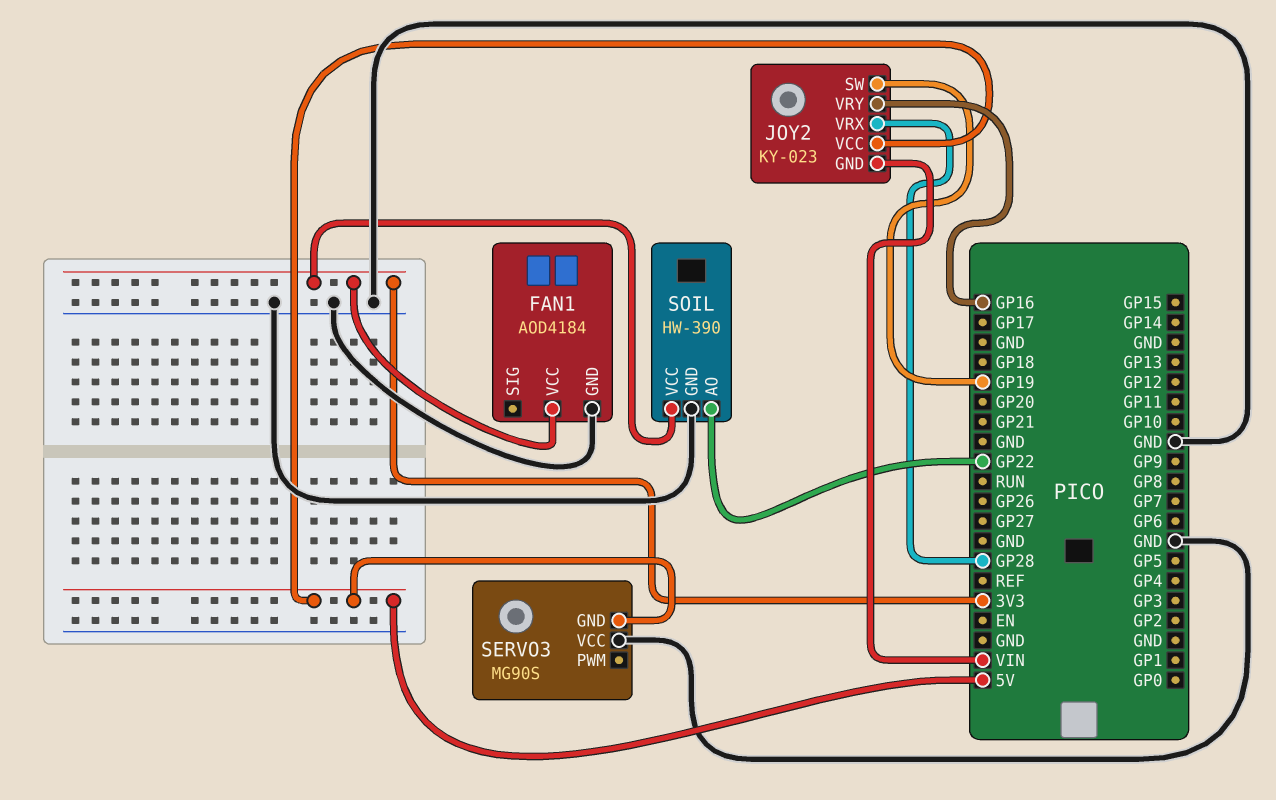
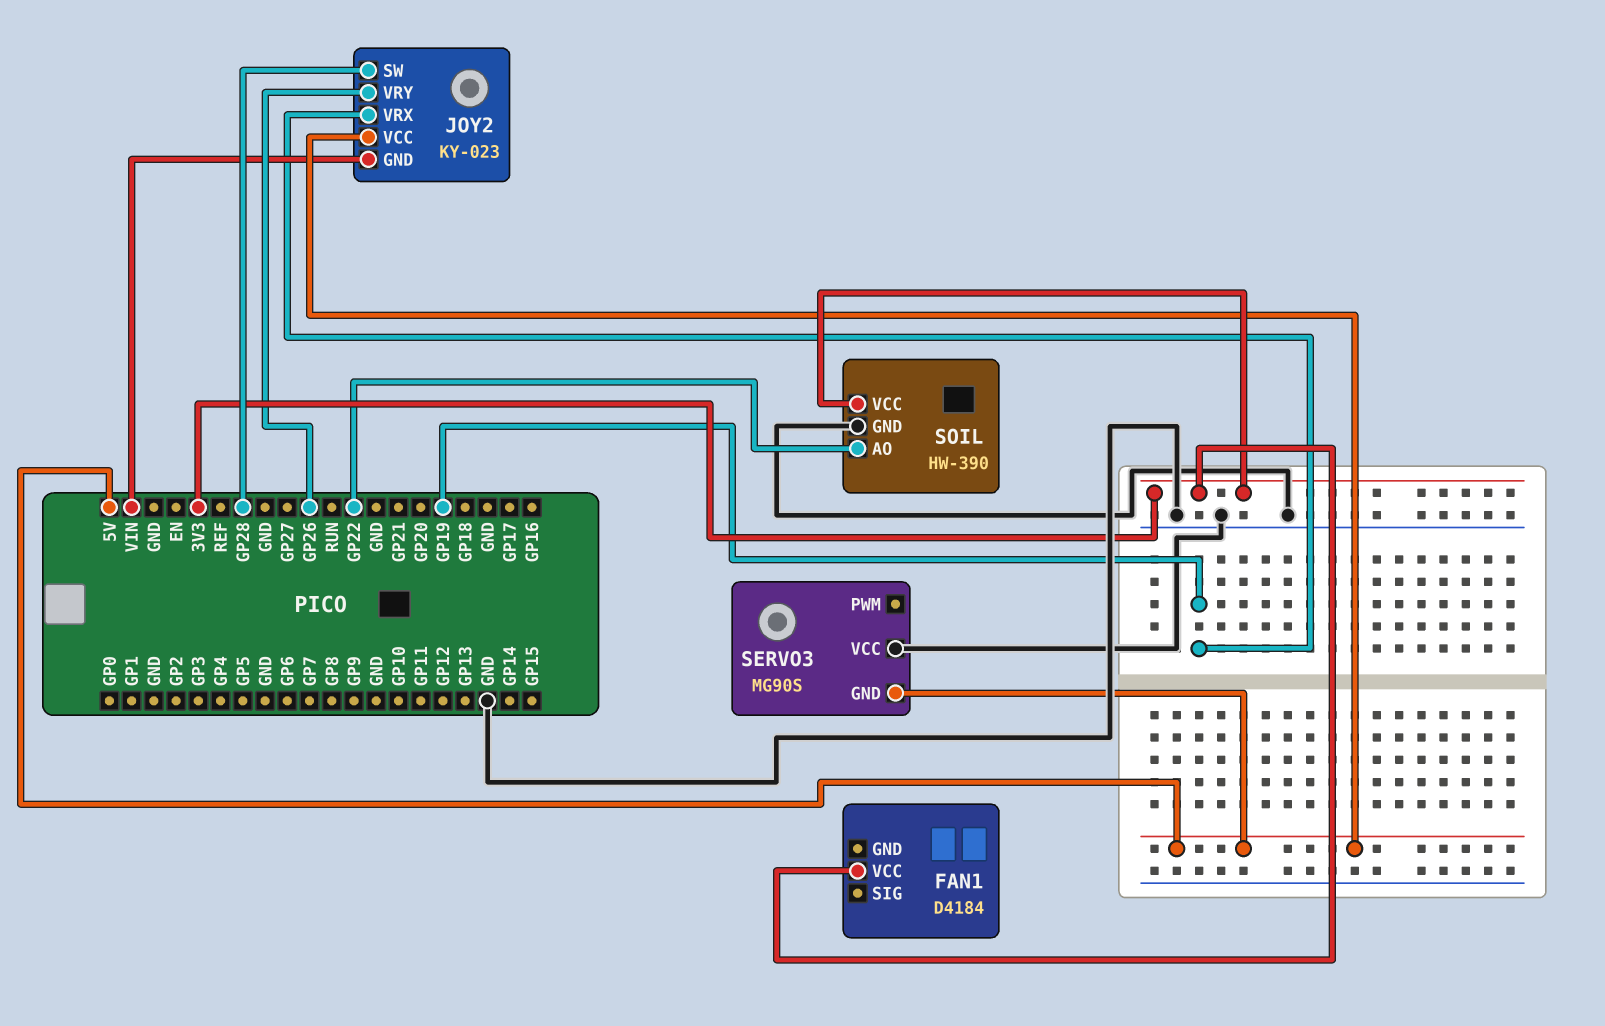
FAN1: AOD4184 -> D4184
FAN1 pin GND: GND -> none
JOY2 pin SW: GP19 -> GP28
JOY2 pin VRX: GP28 -> GP19
JOY2 pin VRY: GP16 -> GP26

